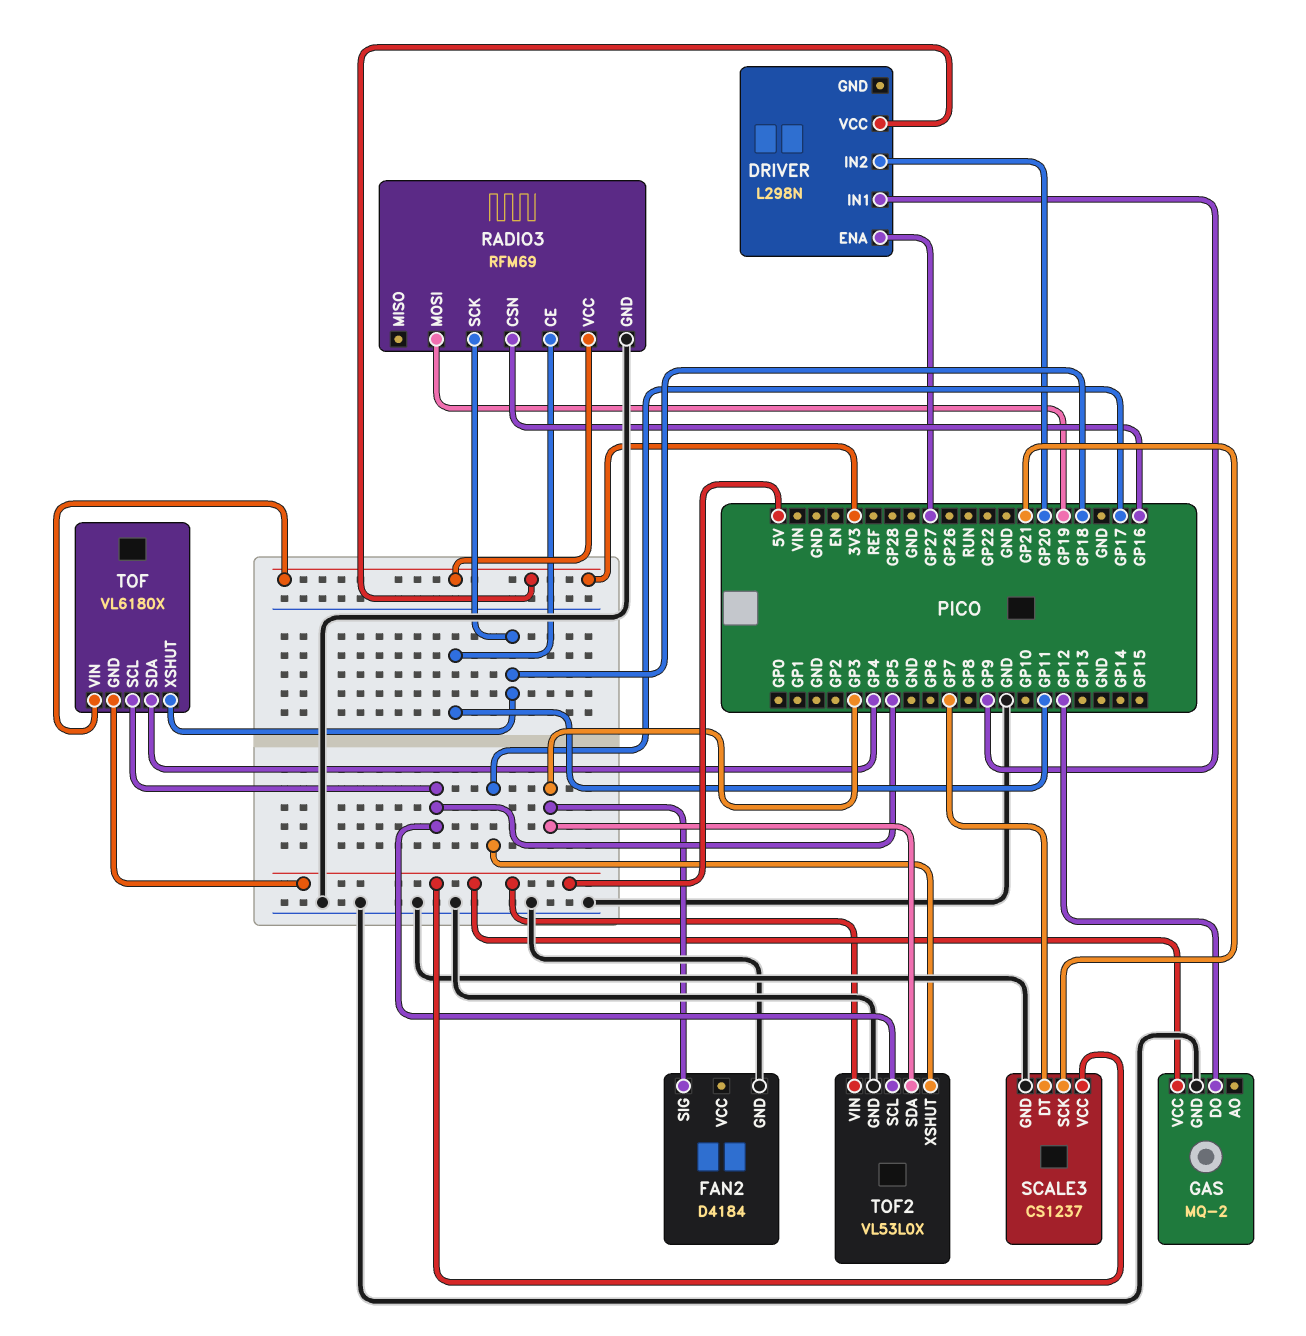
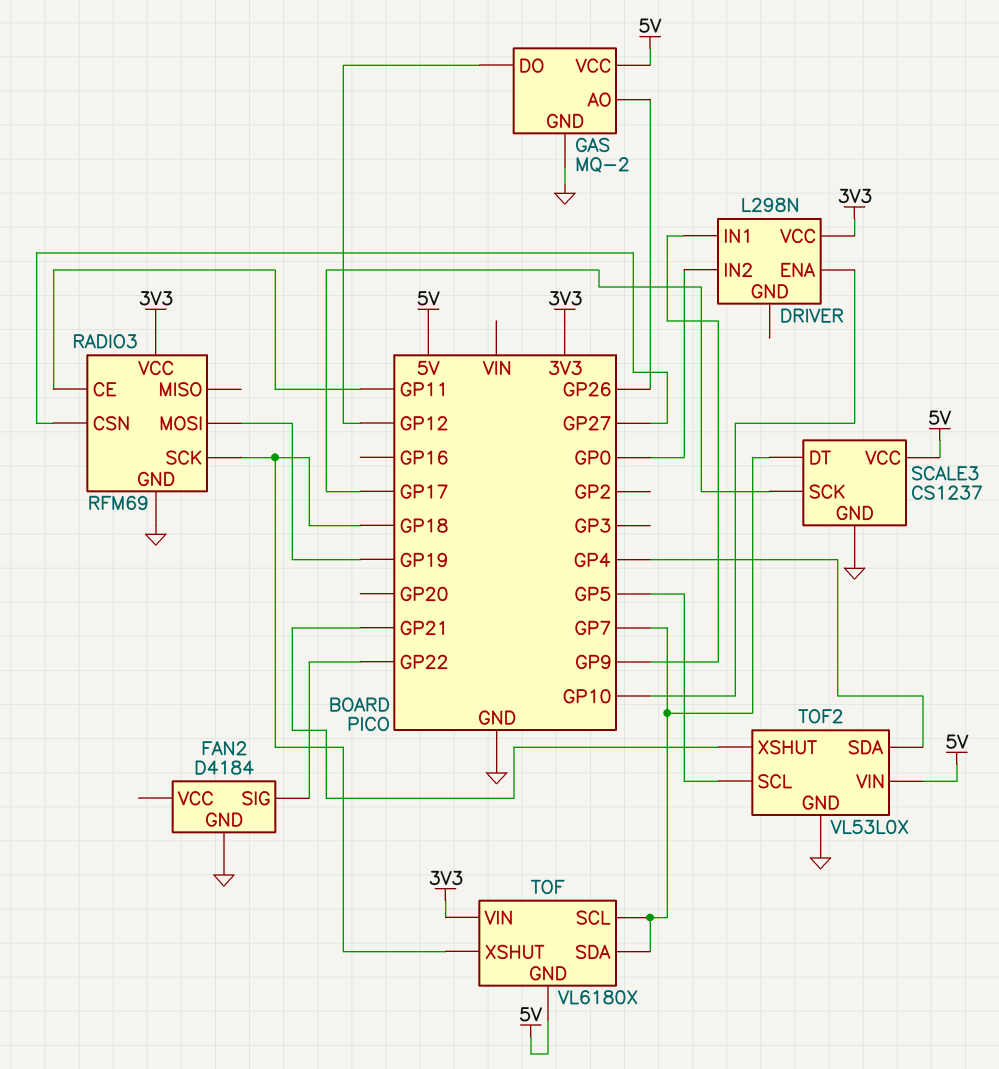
DRIVER pin ENA: GP27 -> GP10
DRIVER pin IN2: GP20 -> GP0
FAN2 pin SIG: GP3 -> GP22
GAS pin AO: none -> GP26
RADIO3 pin CSN: GP16 -> GP27
SCALE3 pin SCK: GP21 -> GP17
TOF pin SCL: GP5 -> GP7
TOF pin SDA: GP4 -> GP7
TOF2 pin SDA: GP3 -> GP4
TOF2 pin XSHUT: GP17 -> GP21

